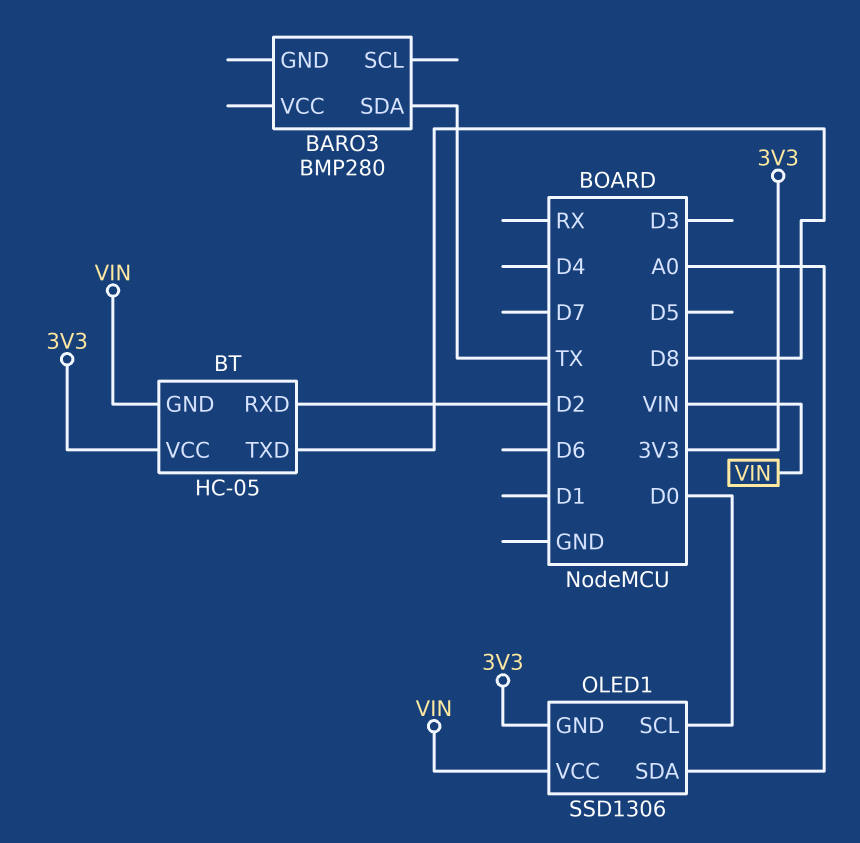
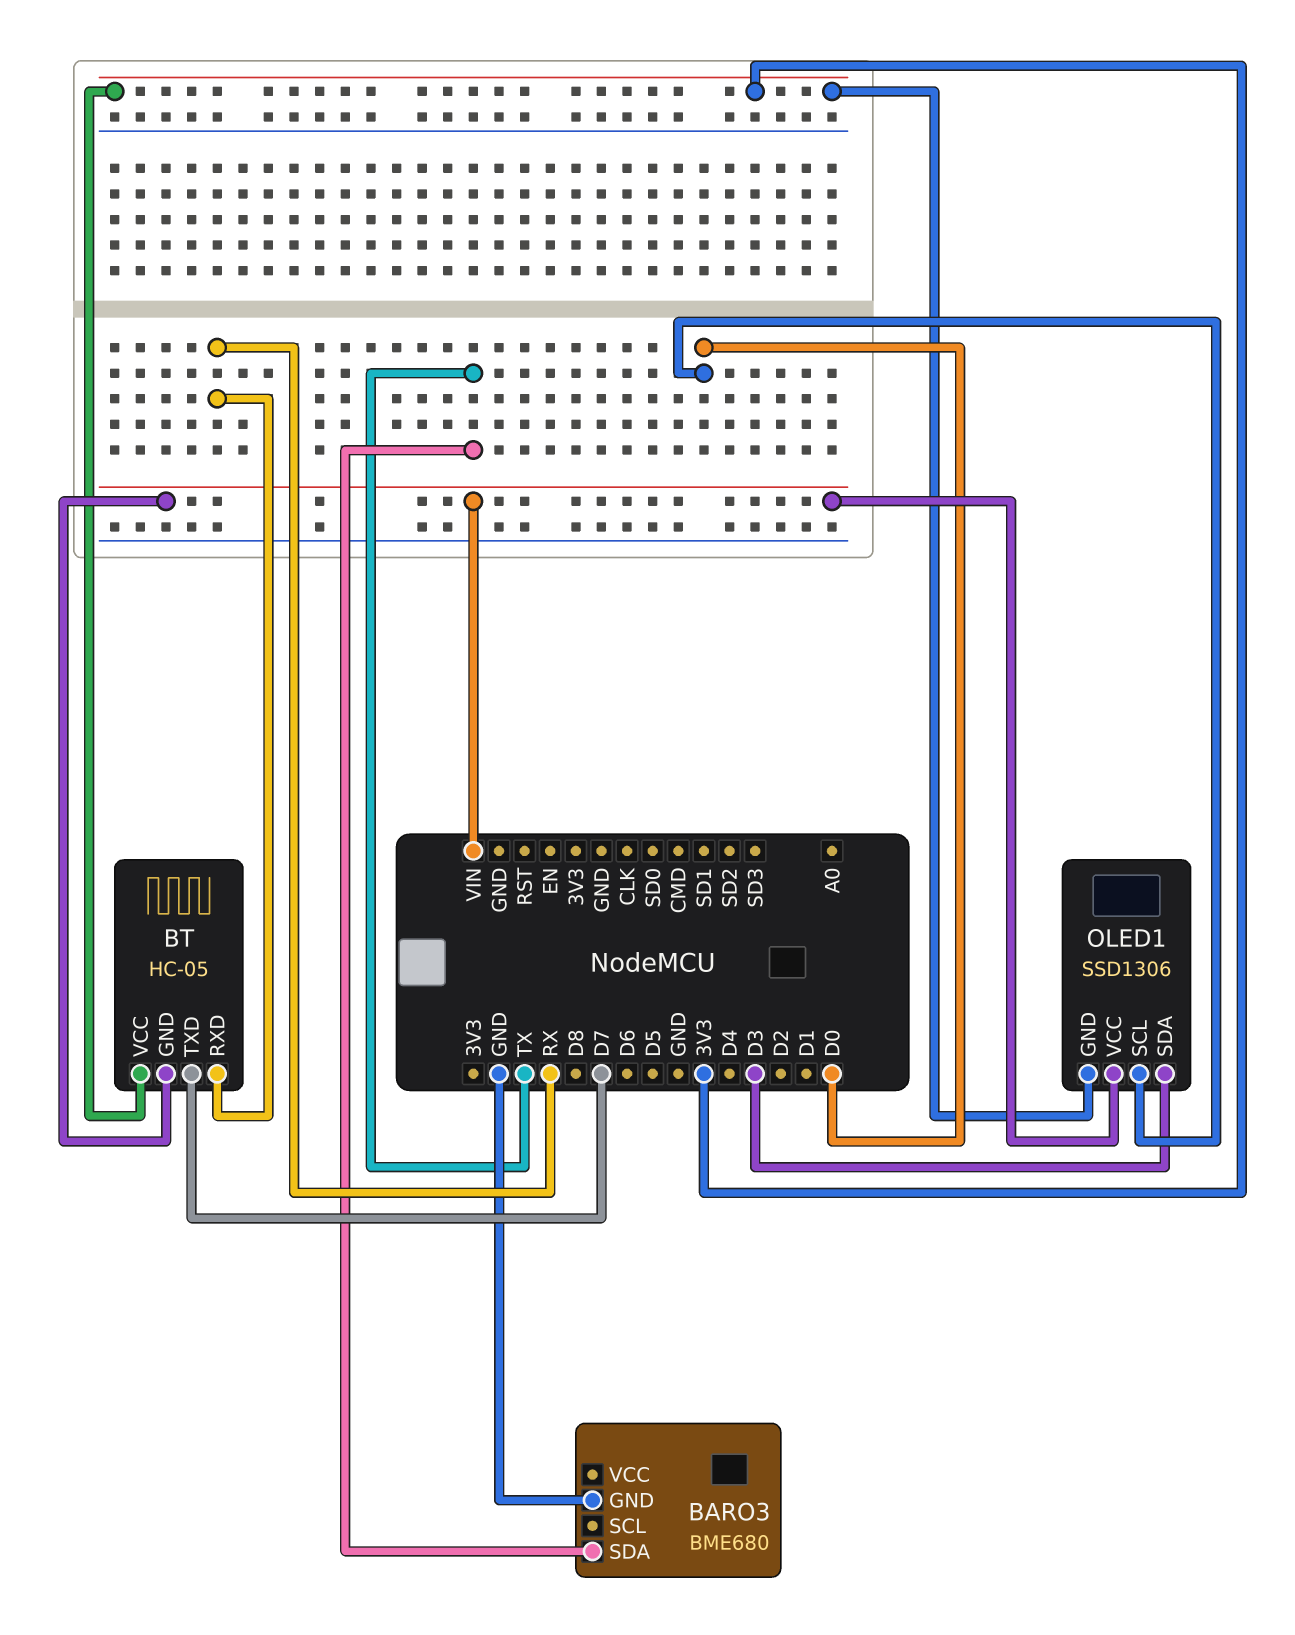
BARO3: BMP280 -> BME680
BARO3 pin GND: none -> GND
BT pin RXD: D2 -> RX
BT pin TXD: D8 -> D7
OLED1 pin SDA: A0 -> D3

